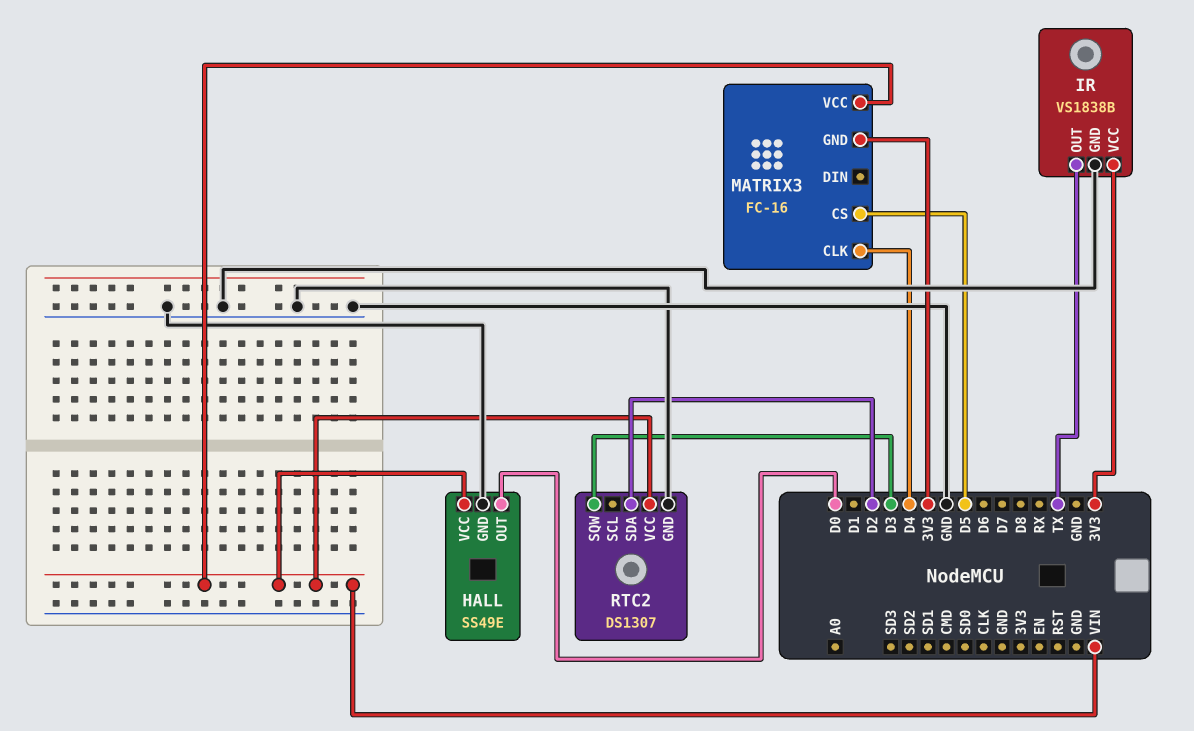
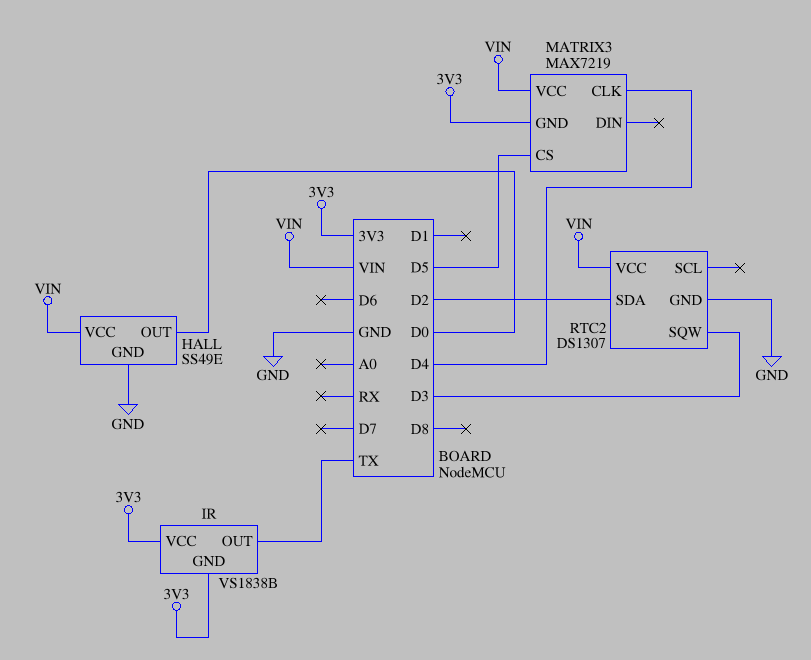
IR pin GND: GND -> 3V3
MATRIX3: FC-16 -> MAX7219

